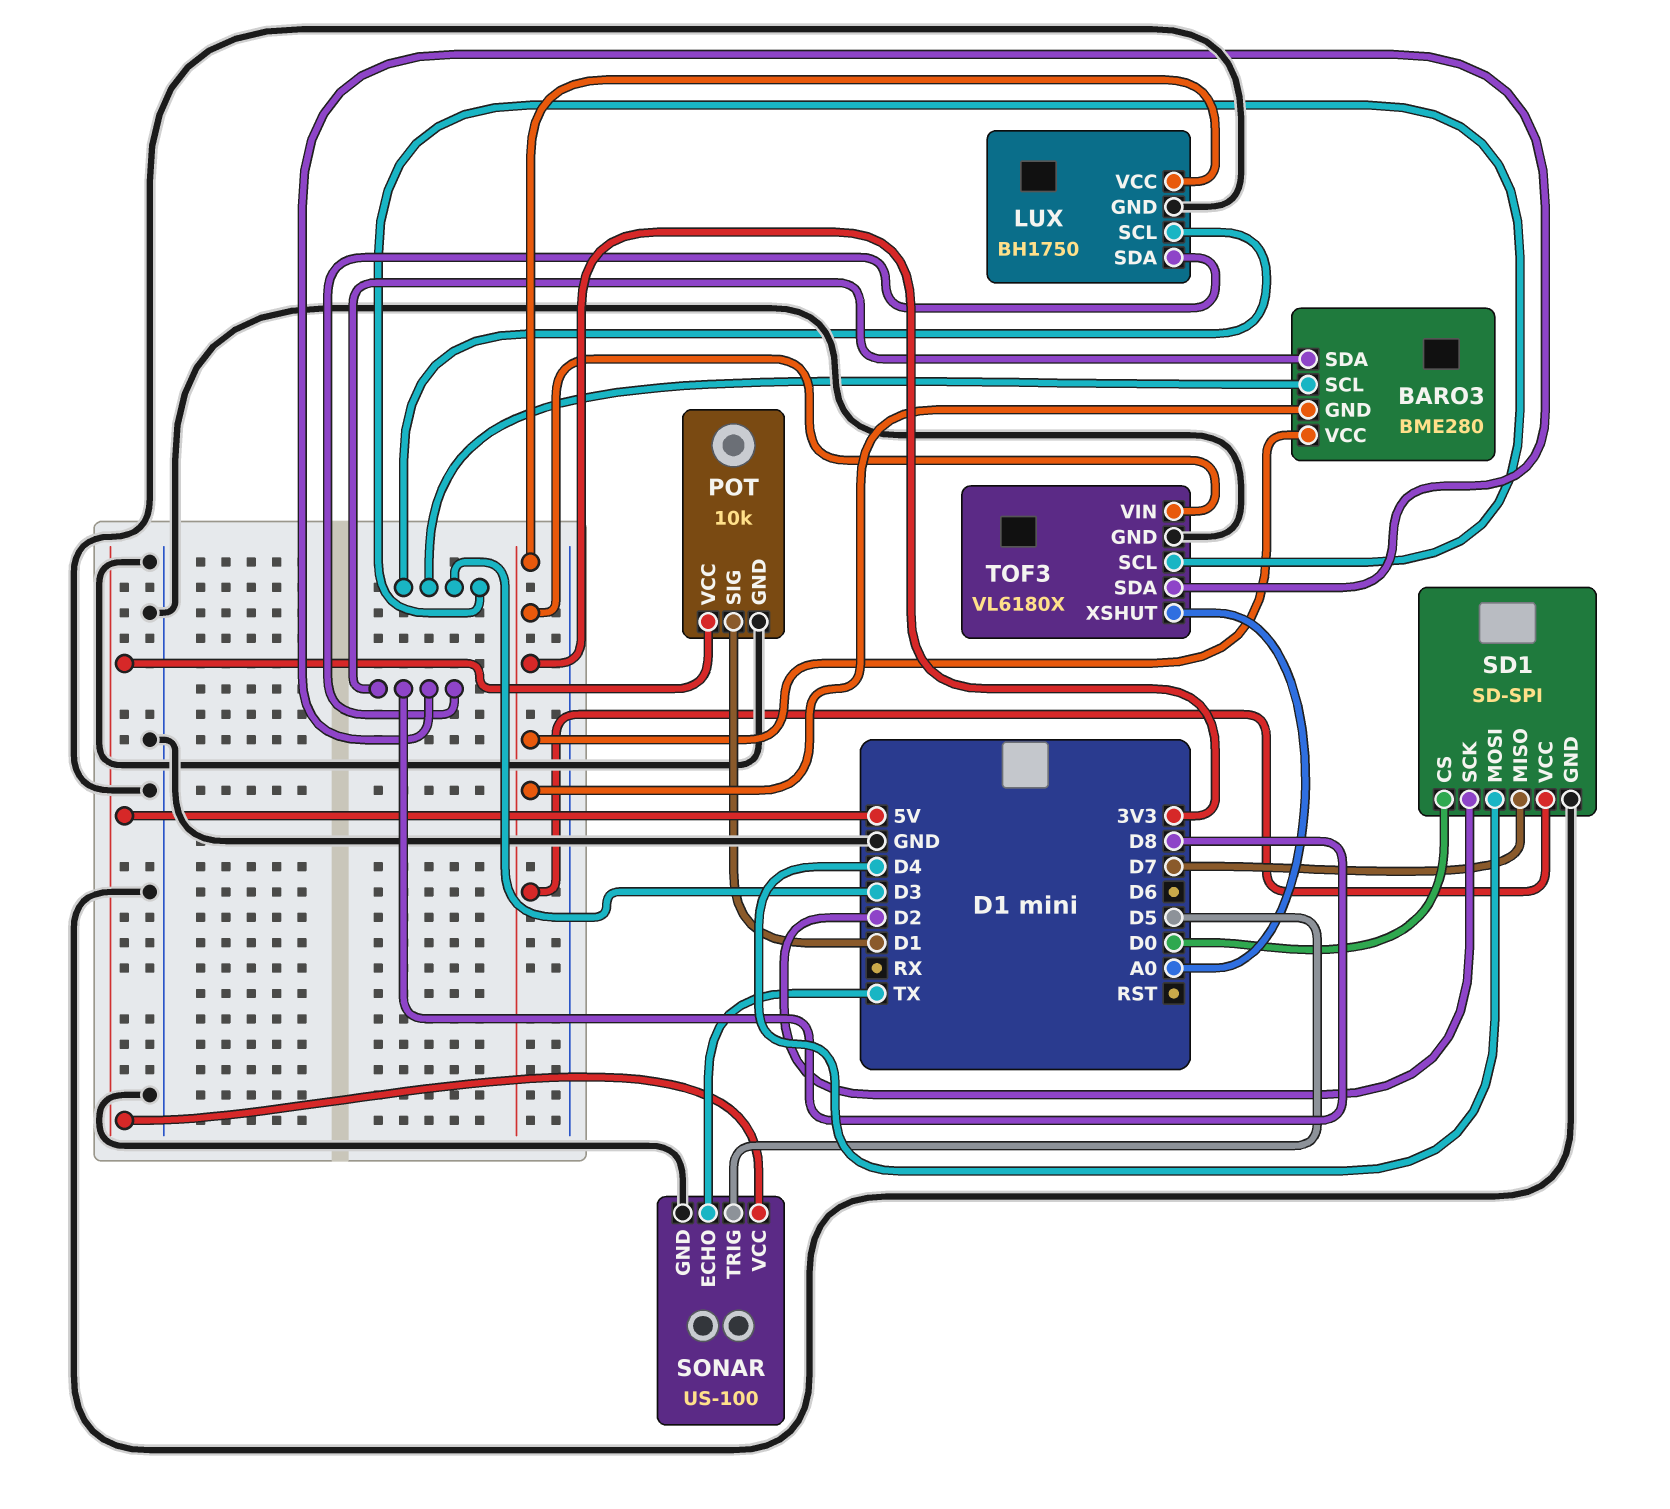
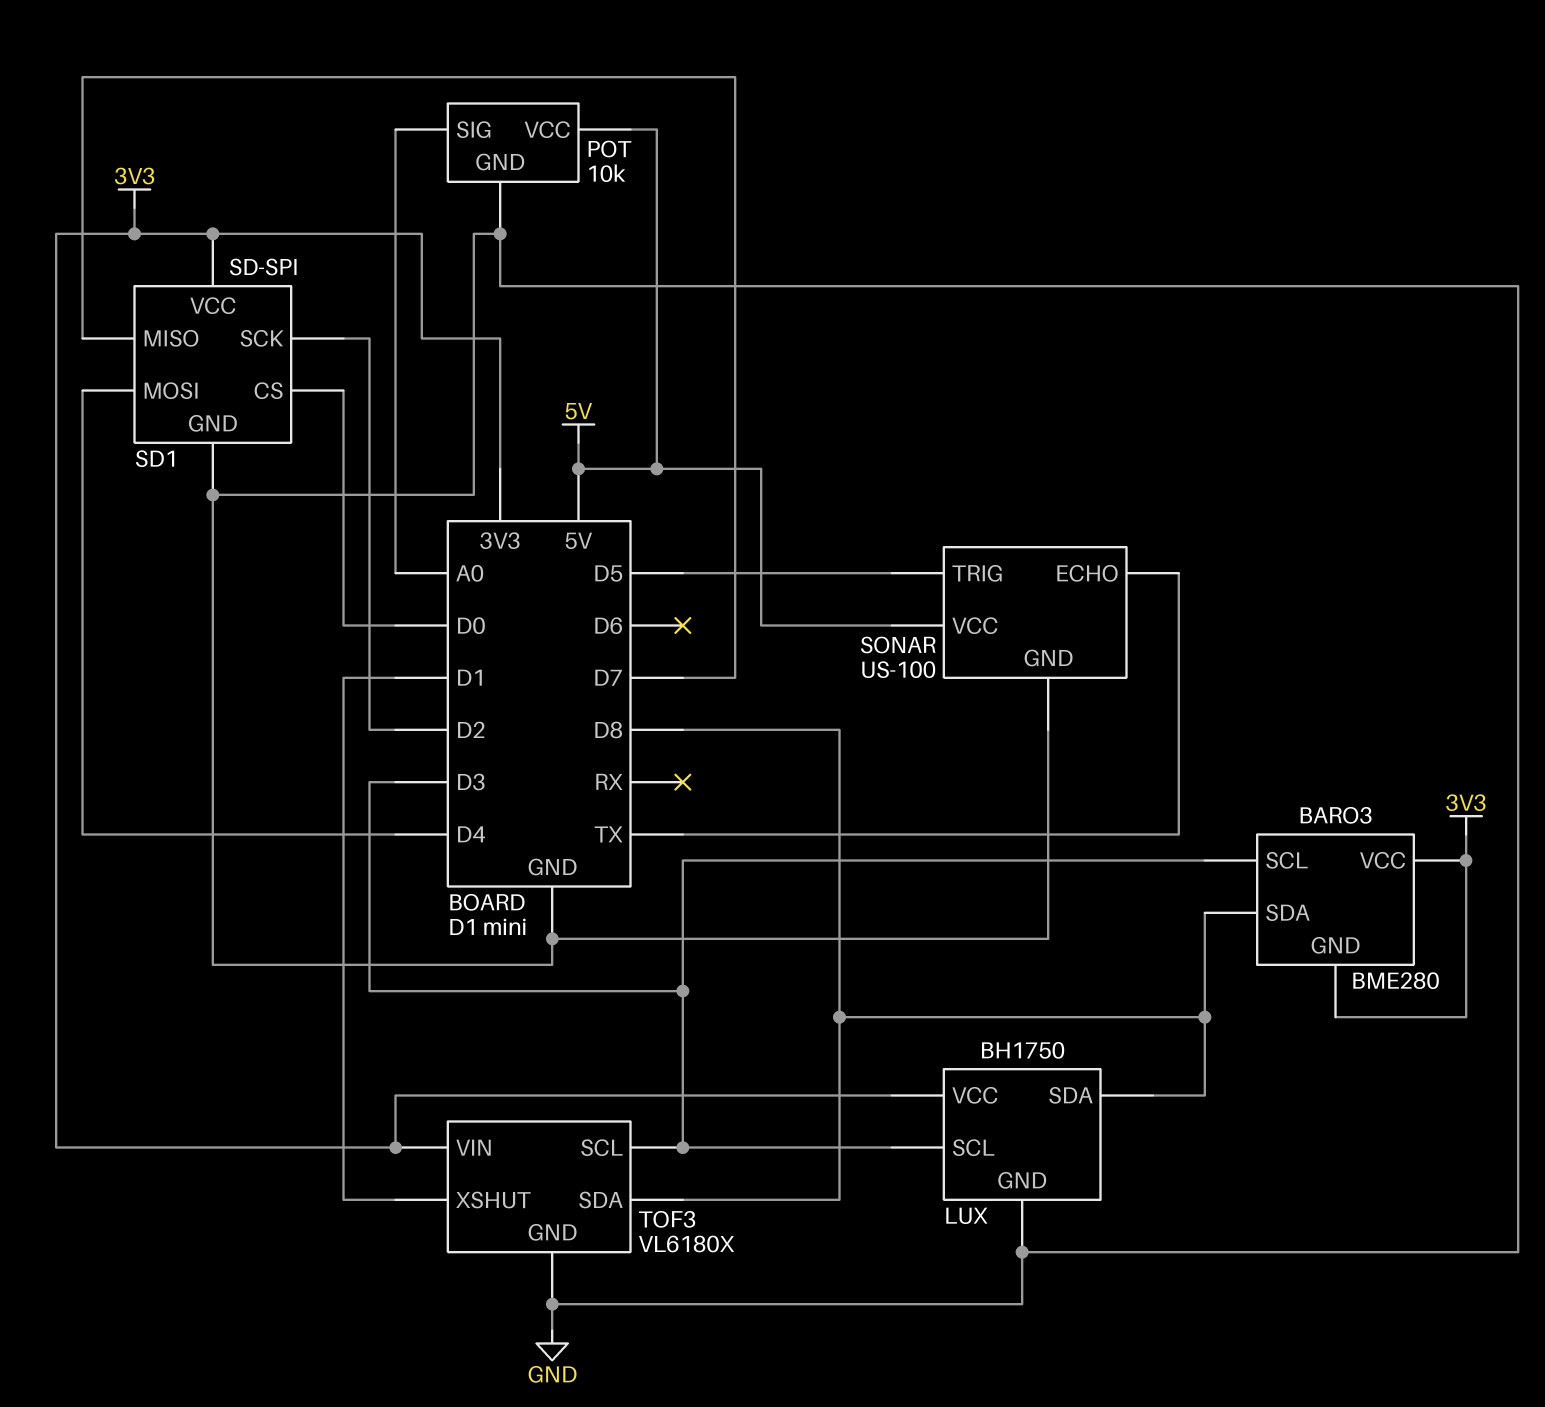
POT pin SIG: D1 -> A0
TOF3 pin XSHUT: A0 -> D1

